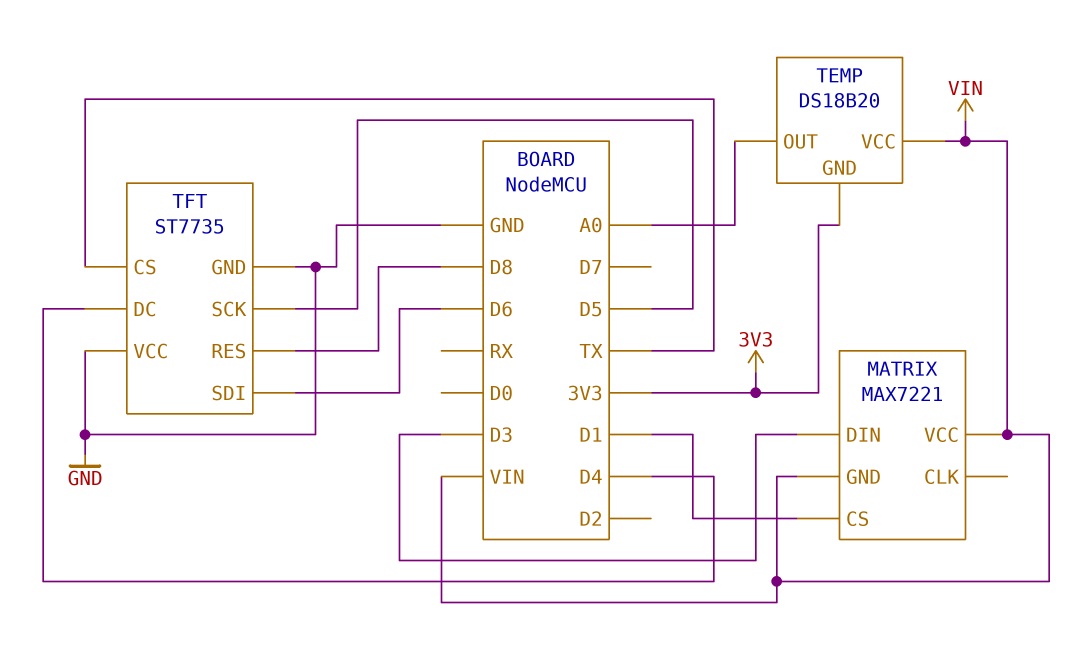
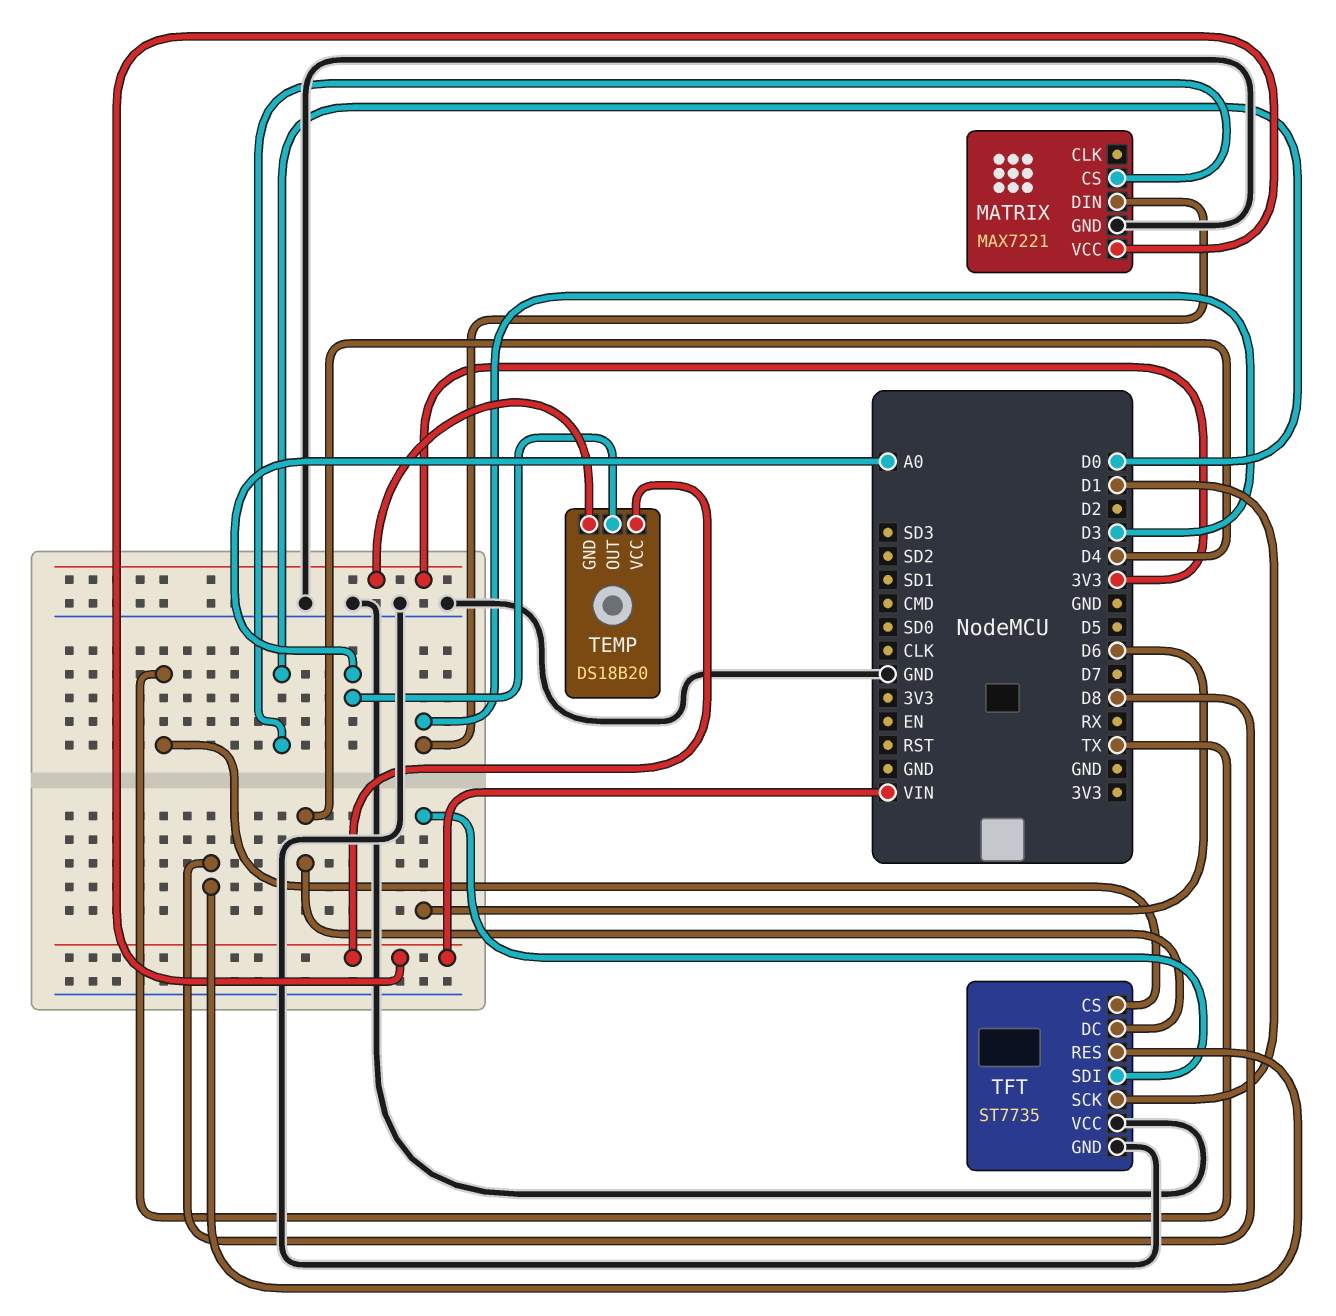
MATRIX pin CS: D1 -> D0
MATRIX pin GND: VIN -> GND
TFT pin SCK: D5 -> D1

